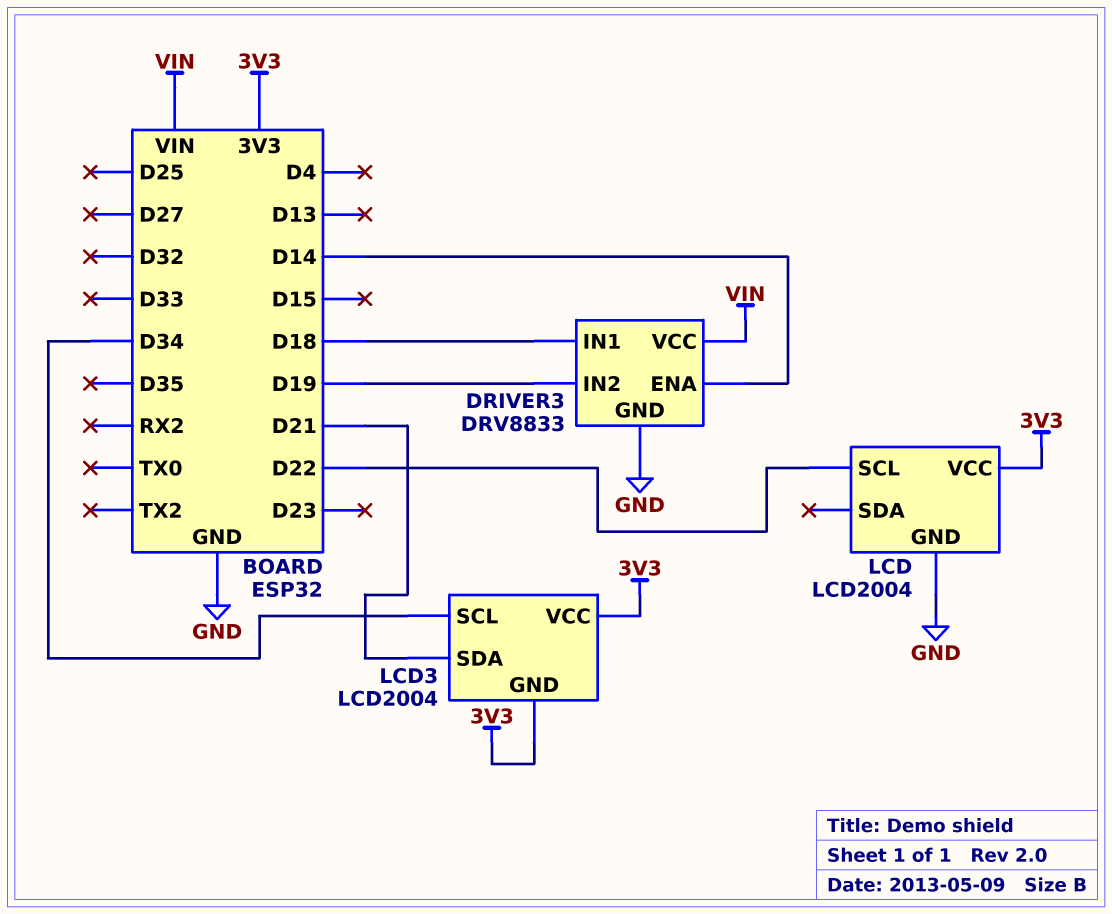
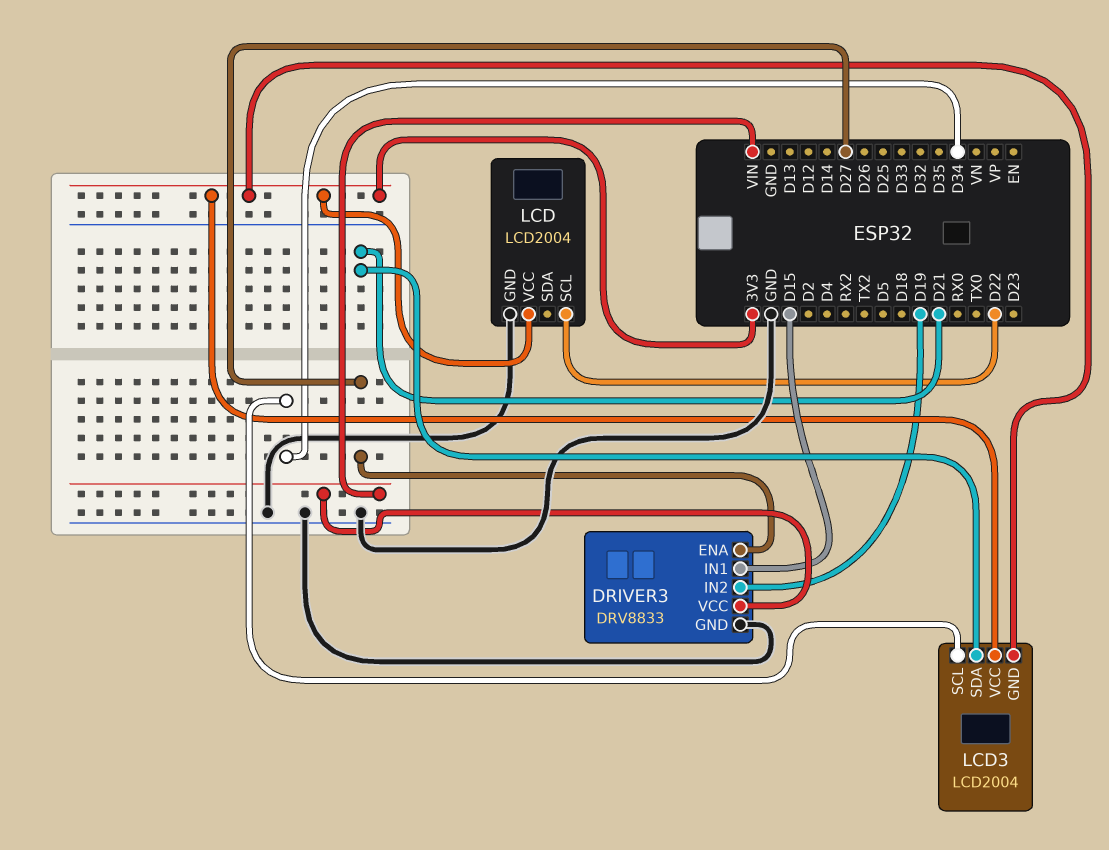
DRIVER3 pin ENA: D14 -> D27
DRIVER3 pin IN1: D18 -> D15

